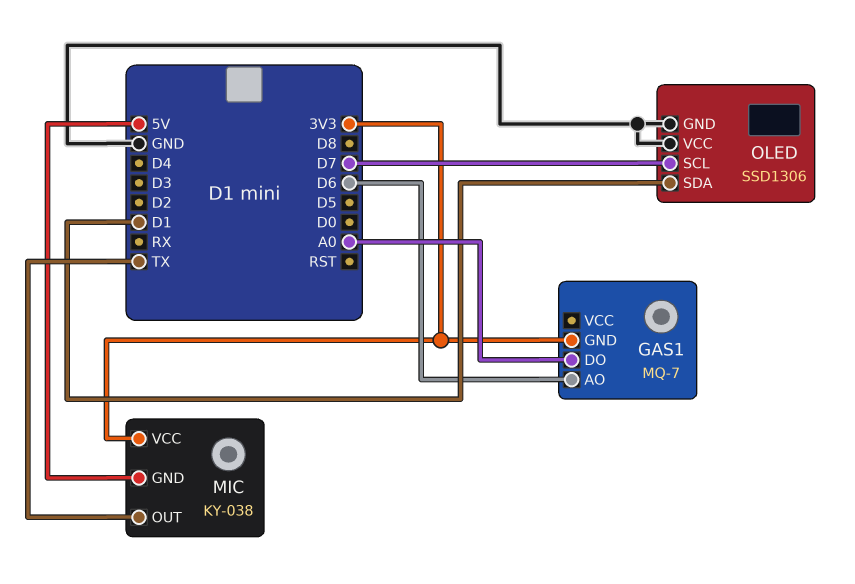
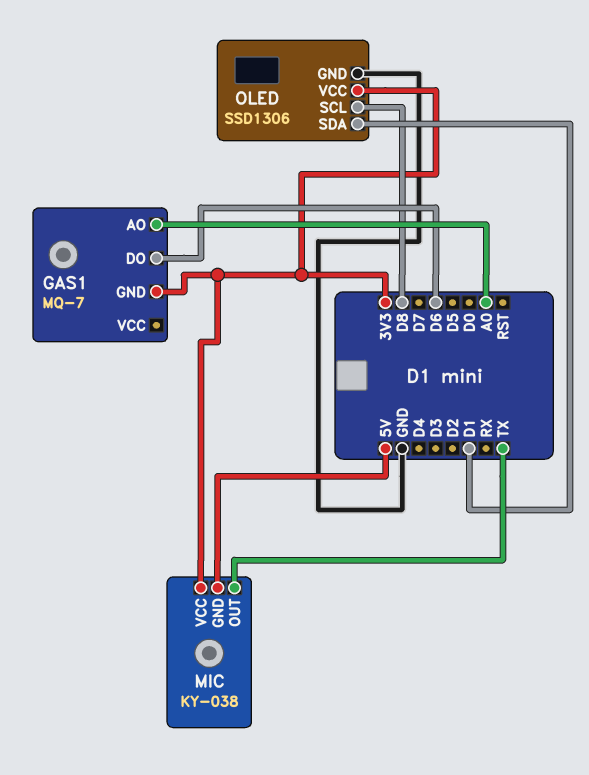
GAS1 pin AO: D6 -> A0
GAS1 pin DO: A0 -> D6
OLED pin SCL: D7 -> D8
OLED pin VCC: GND -> 3V3

